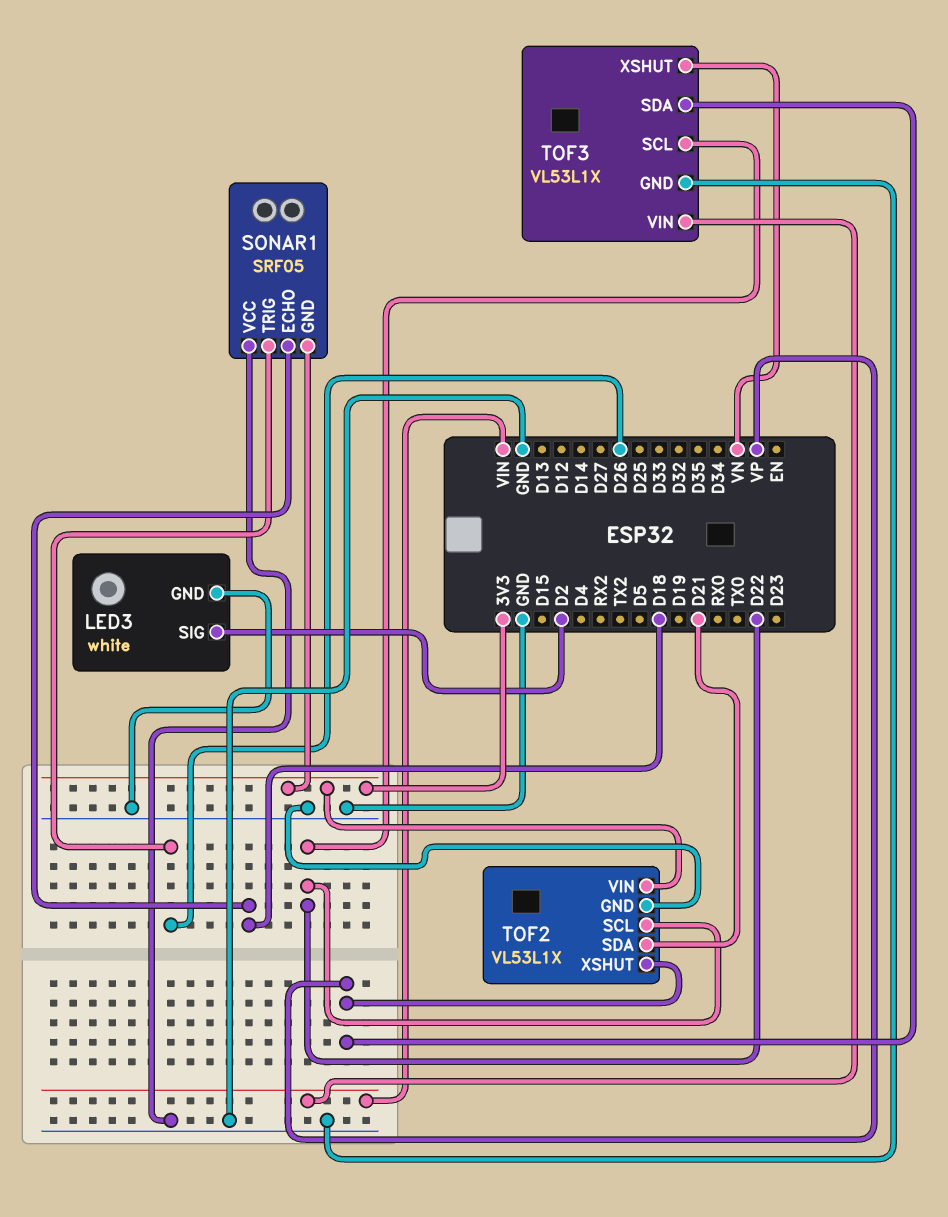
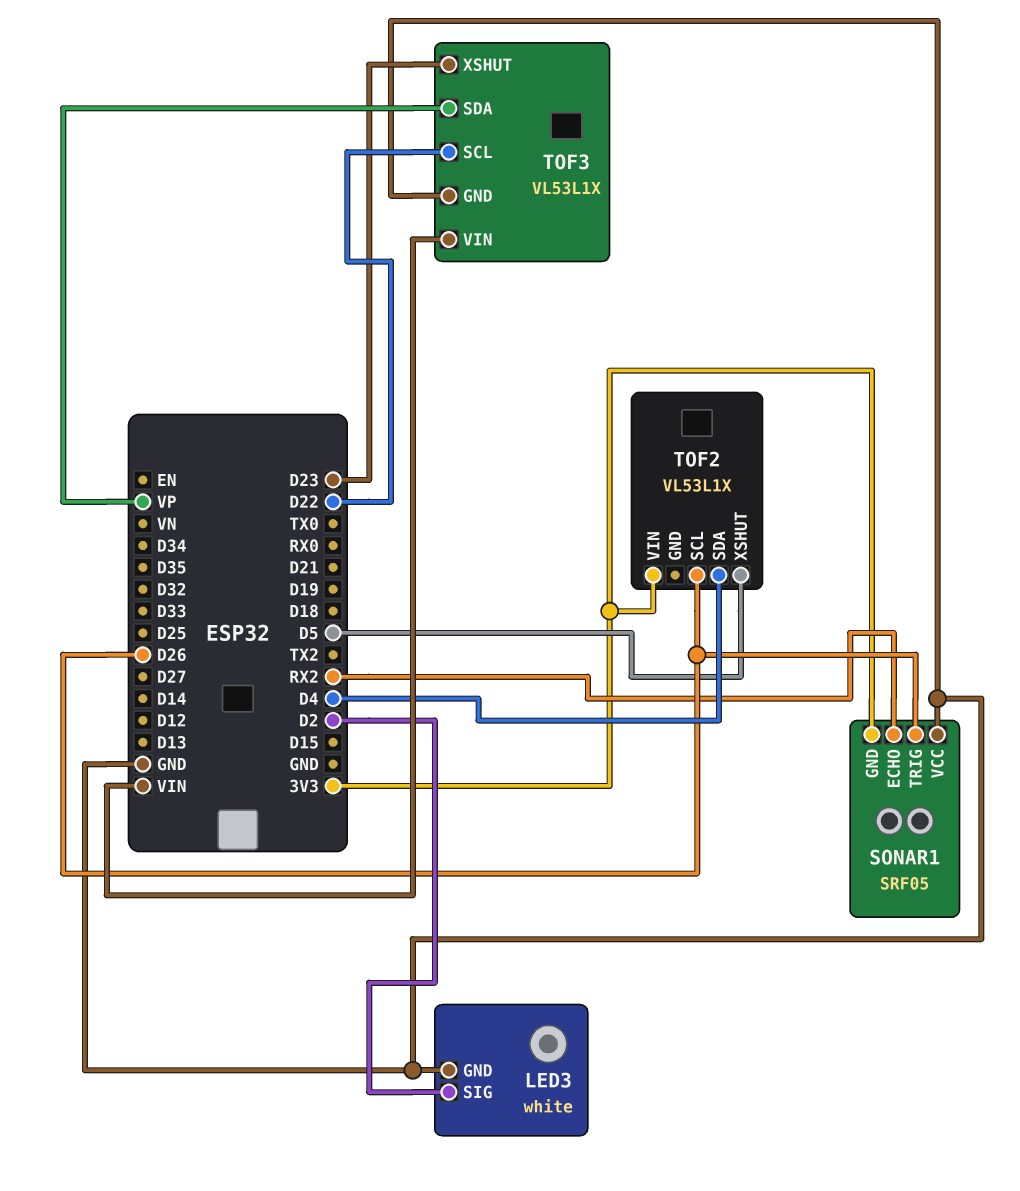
SONAR1 pin ECHO: D18 -> RX2
TOF2 pin GND: GND -> none
TOF2 pin SCL: D22 -> D26
TOF2 pin SDA: D21 -> D4
TOF2 pin XSHUT: VP -> D5
TOF3 pin XSHUT: VN -> D23

